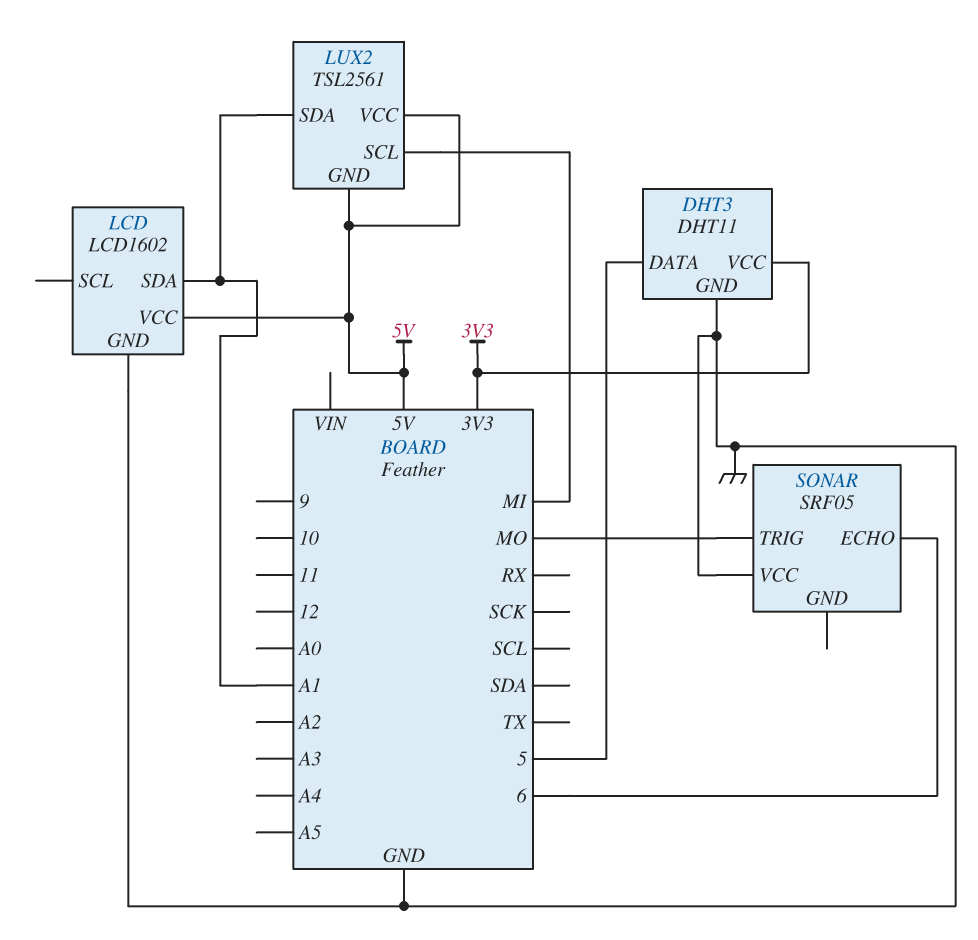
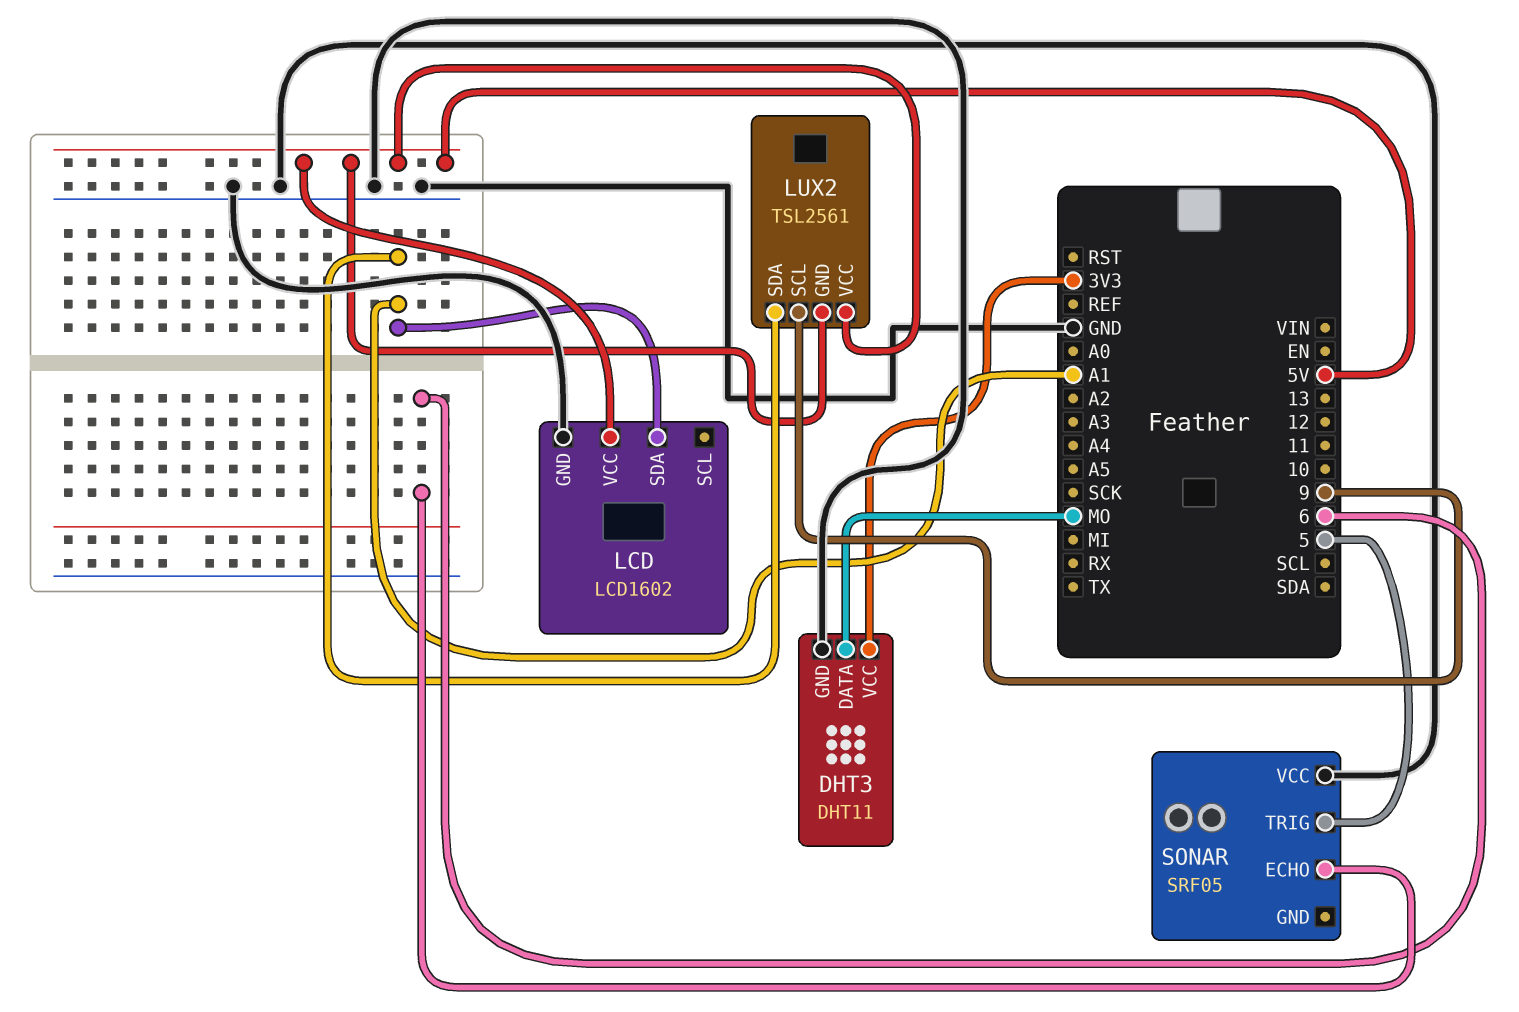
DHT3 pin DATA: 5 -> MO
LUX2 pin SCL: MI -> 9
SONAR pin TRIG: MO -> 5

